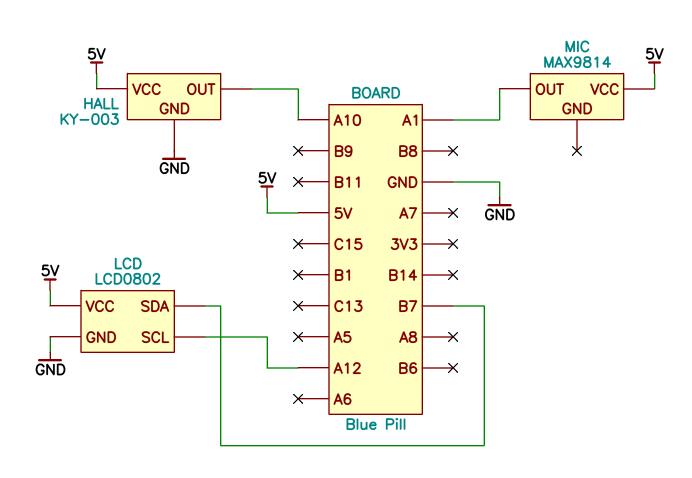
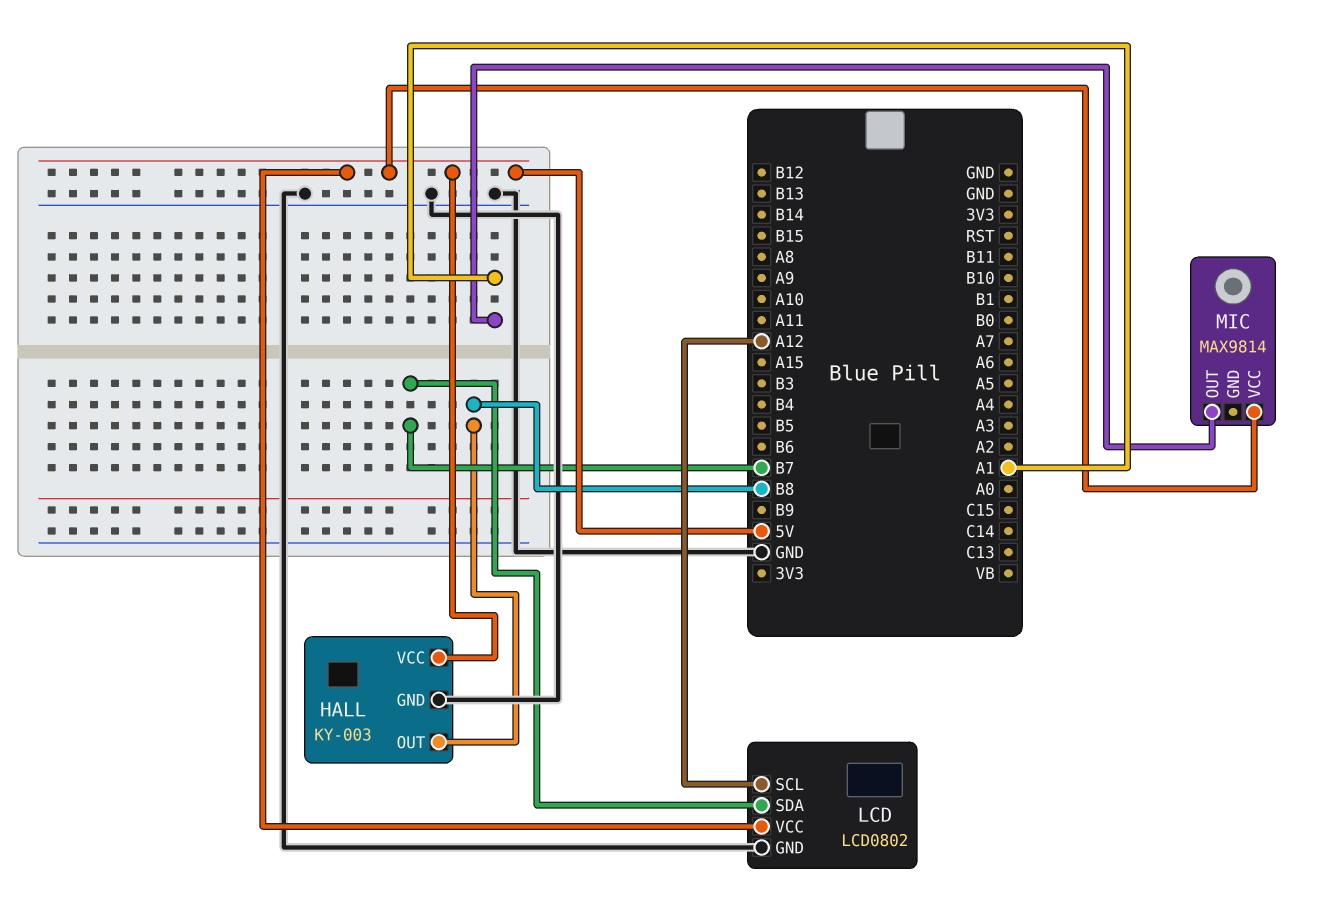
HALL pin OUT: A10 -> B8

